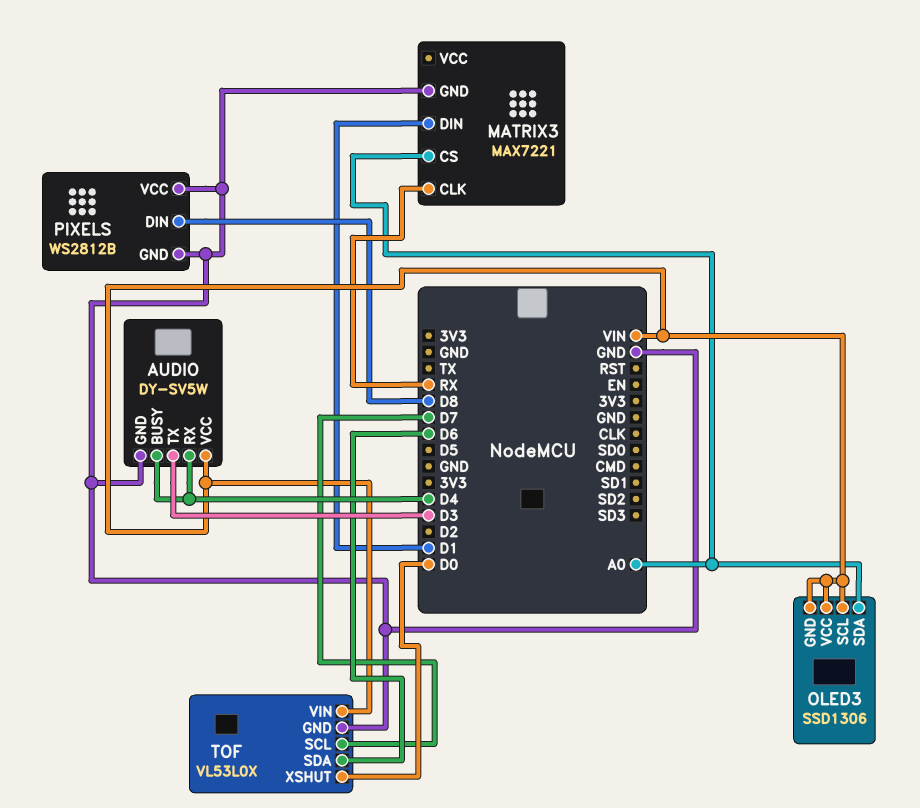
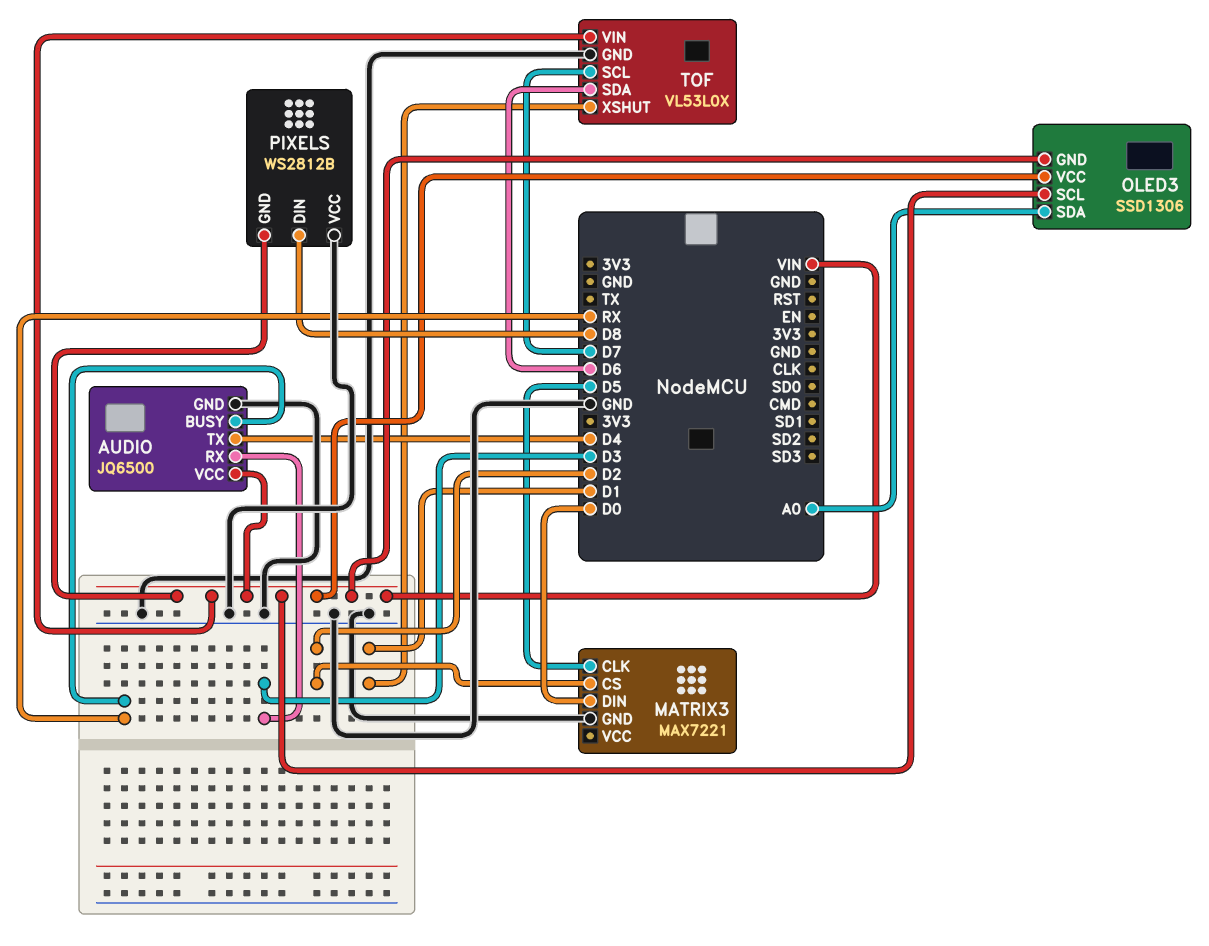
AUDIO: DY-SV5W -> JQ6500
AUDIO pin BUSY: D4 -> RX
AUDIO pin RX: D4 -> D3
AUDIO pin TX: D3 -> D4
MATRIX3 pin CLK: RX -> D5
MATRIX3 pin CS: A0 -> D2
MATRIX3 pin DIN: D1 -> D0
PIXELS pin GND: GND -> VIN
TOF pin XSHUT: D0 -> D1

